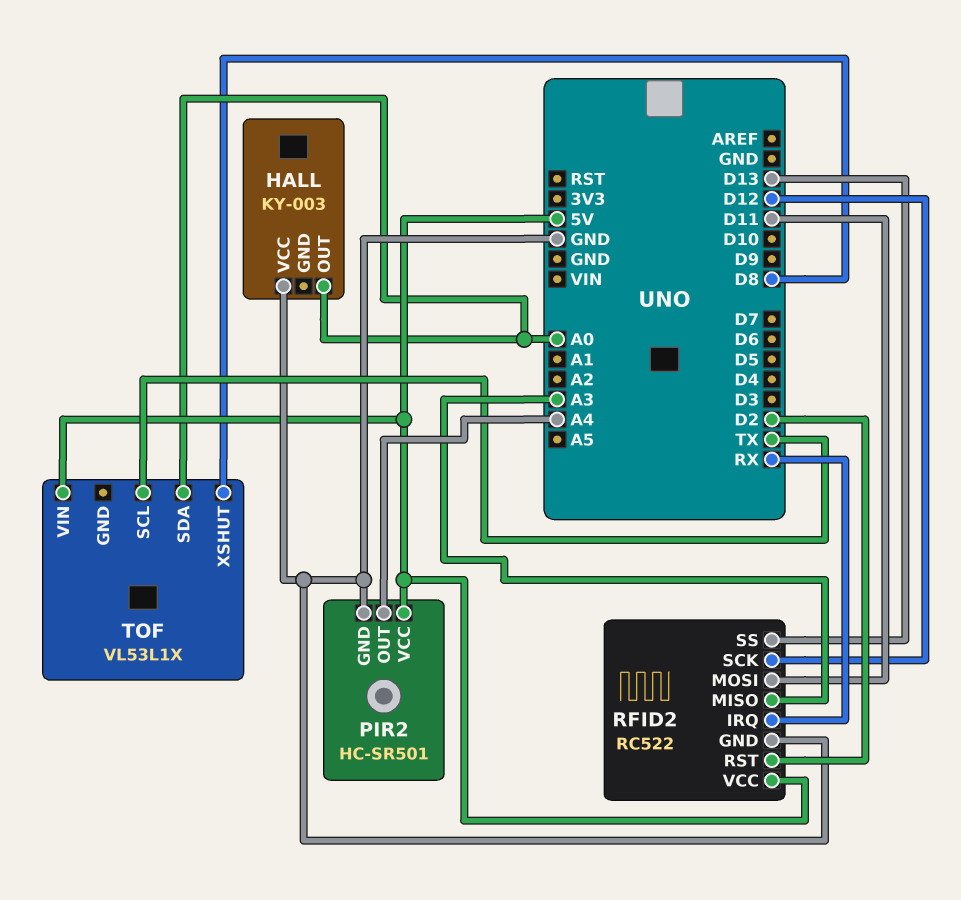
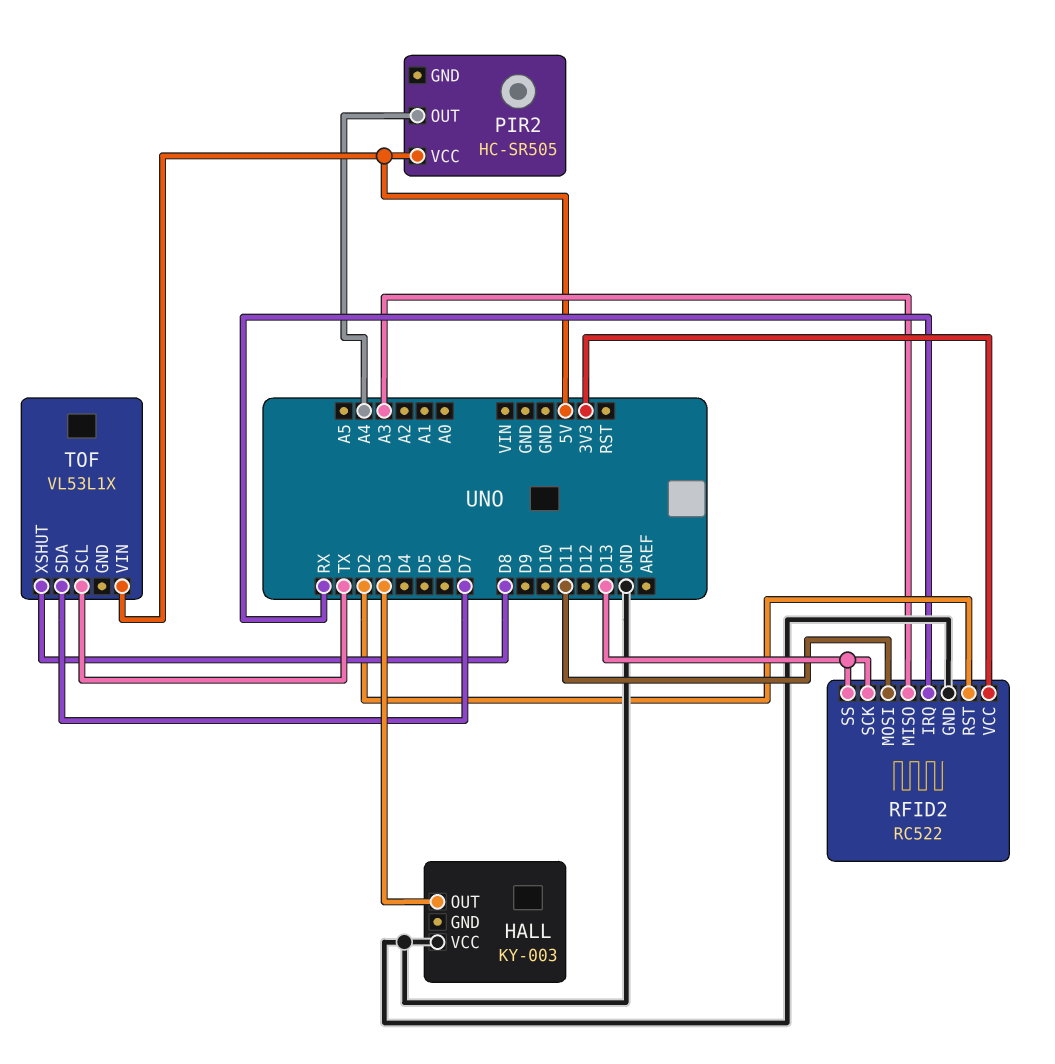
HALL pin OUT: A0 -> D3
PIR2: HC-SR501 -> HC-SR505
PIR2 pin GND: GND -> none
RFID2 pin SCK: D12 -> D13
RFID2 pin VCC: 5V -> 3V3
TOF pin SDA: A0 -> D7

